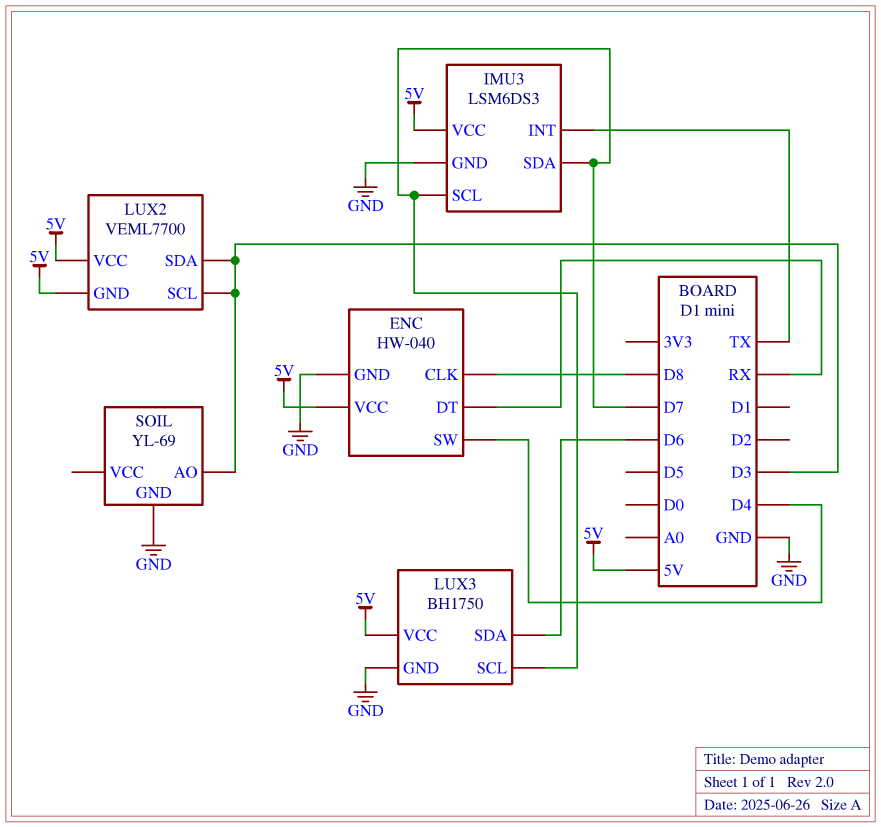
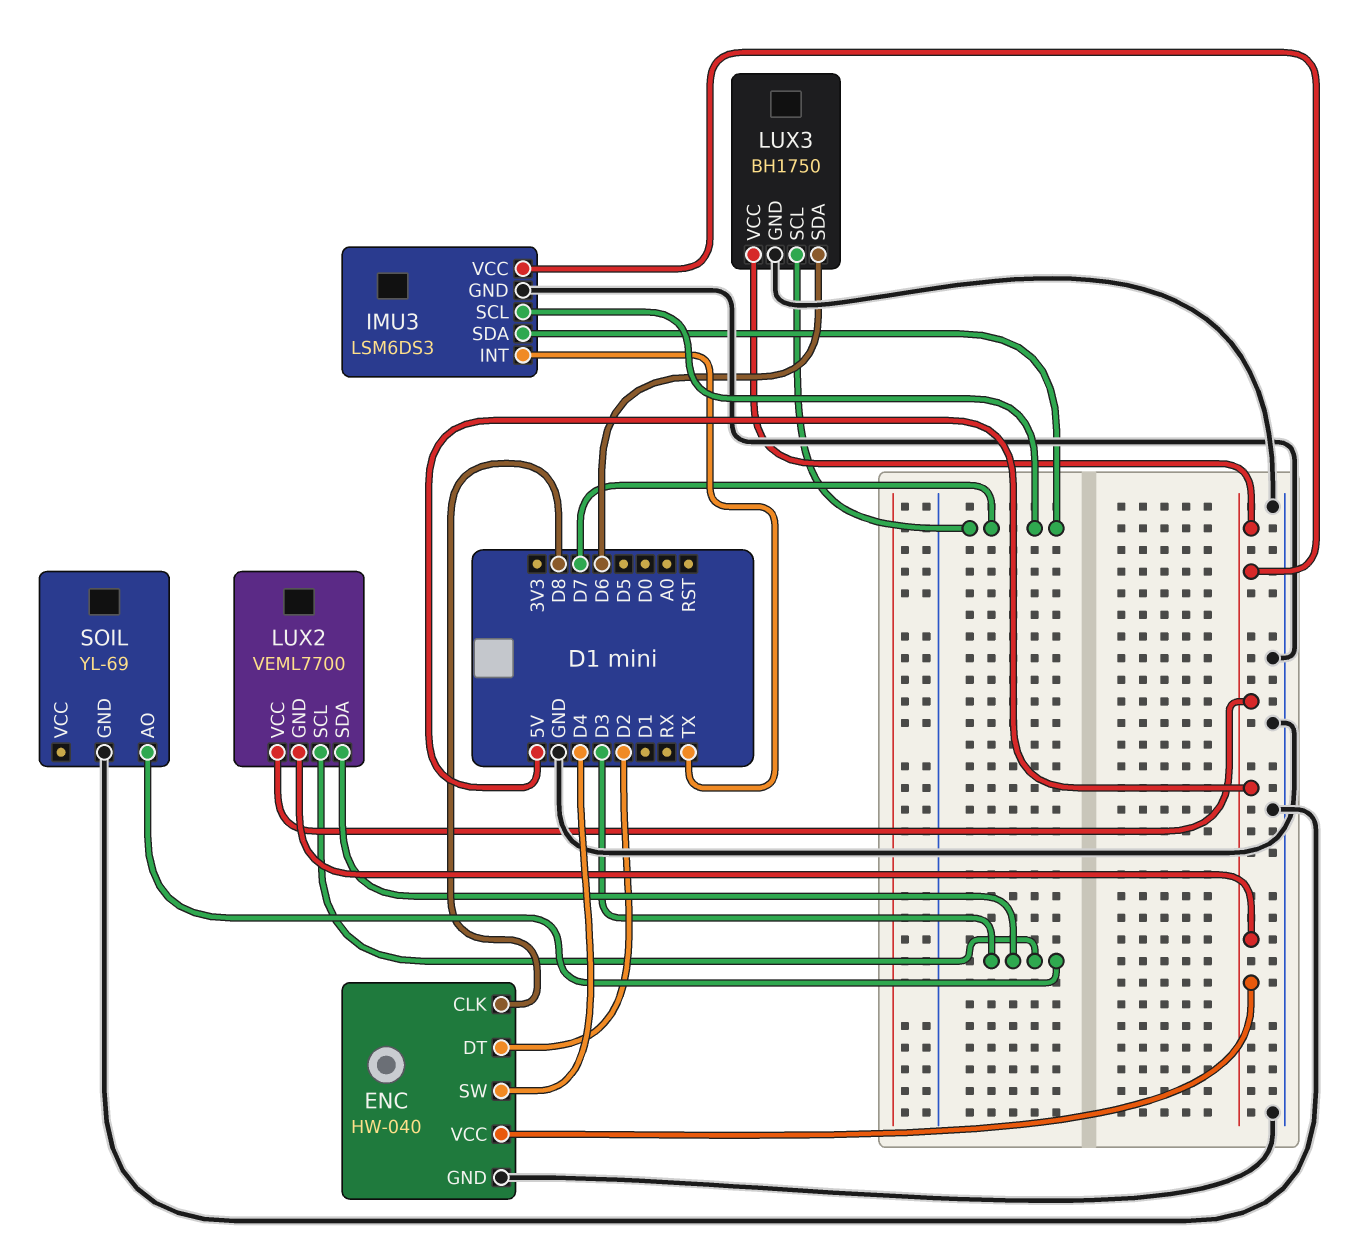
ENC pin DT: RX -> D2

